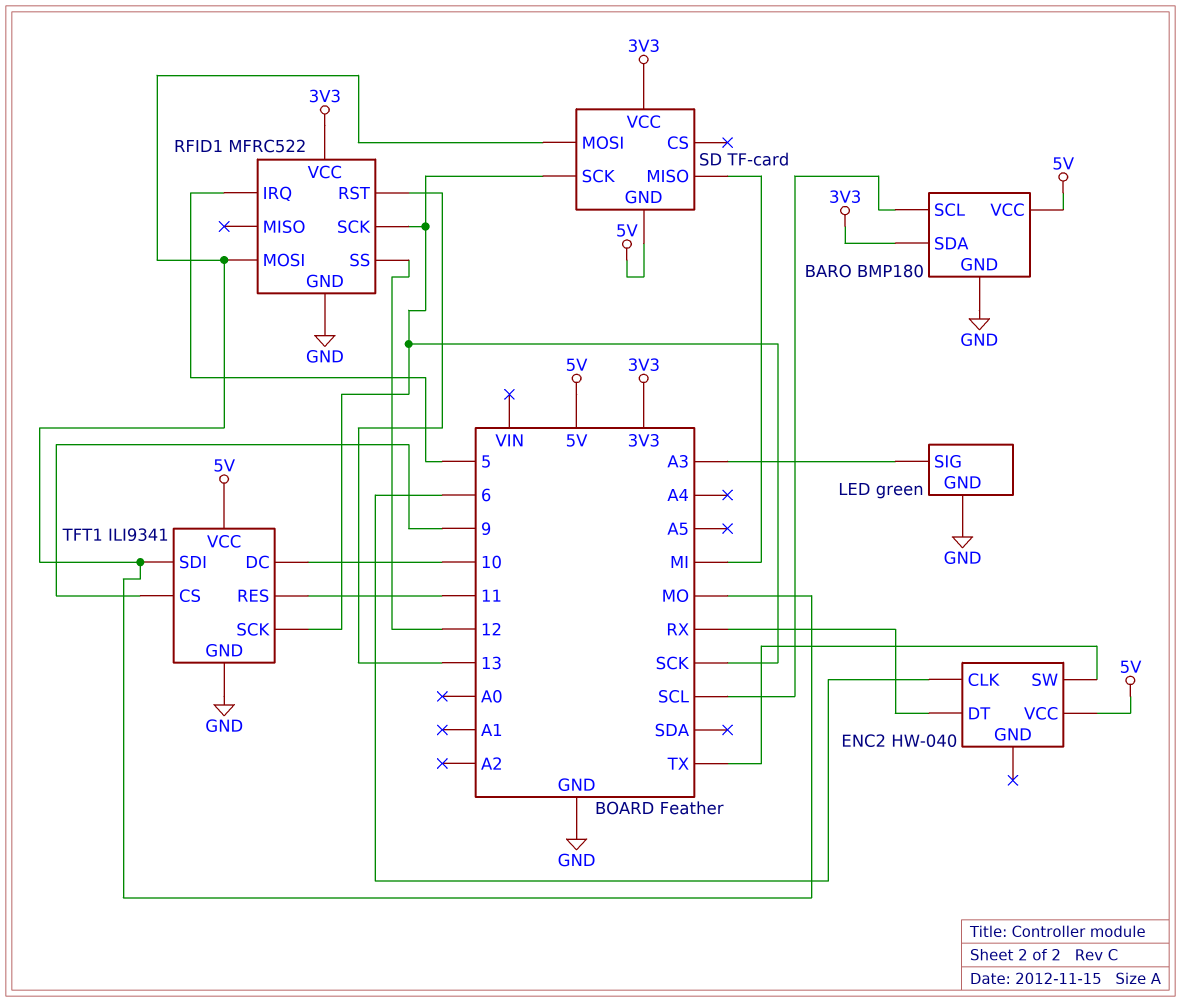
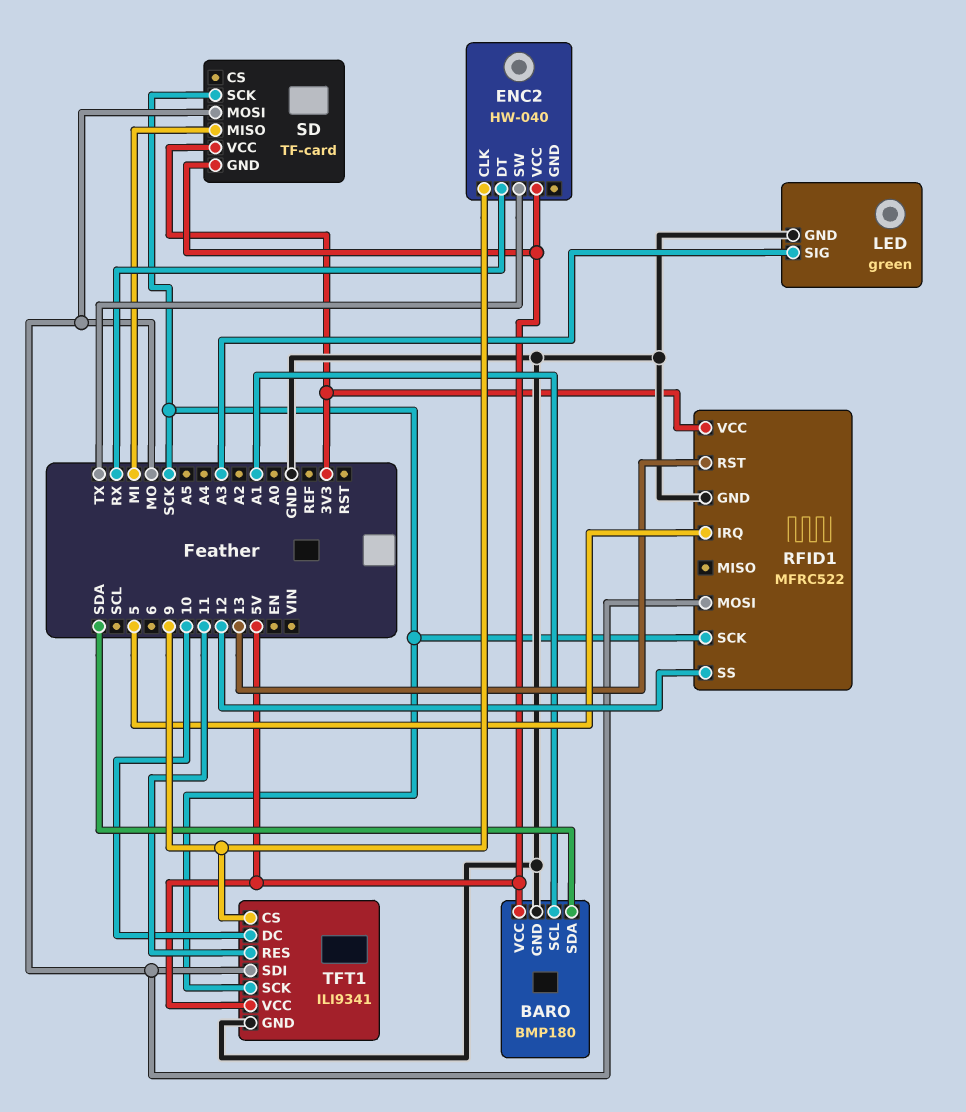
BARO pin SCL: SCL -> A1
BARO pin SDA: 3V3 -> SDA
ENC2 pin CLK: 6 -> 9

